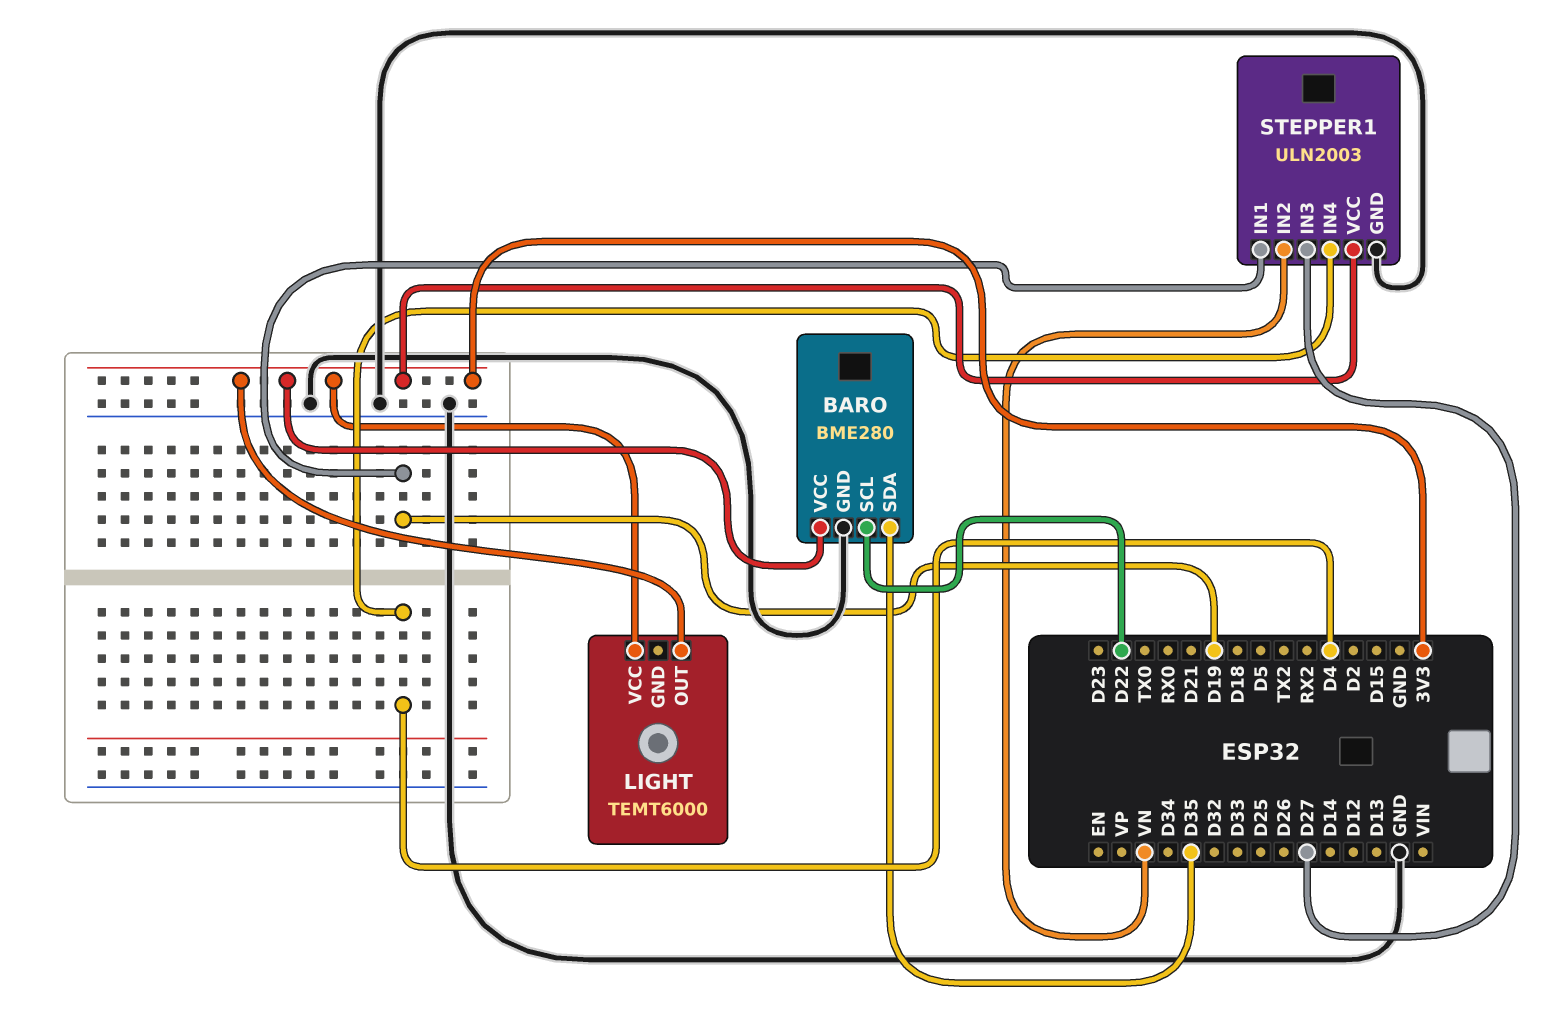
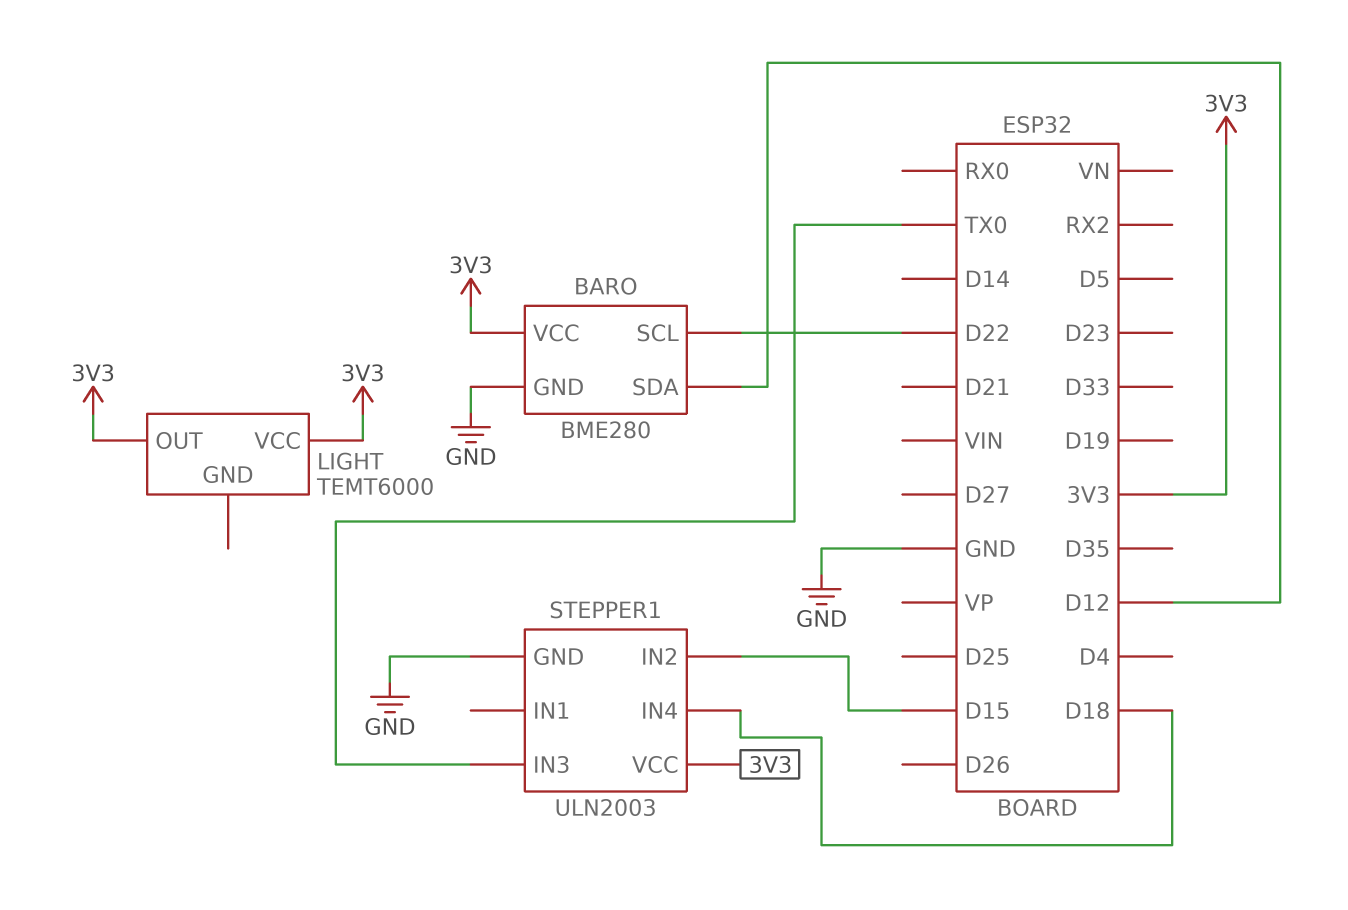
BARO pin SDA: D35 -> D12
STEPPER1 pin IN1: D19 -> none
STEPPER1 pin IN2: VN -> D15
STEPPER1 pin IN3: D27 -> TX0
STEPPER1 pin IN4: D4 -> D18

